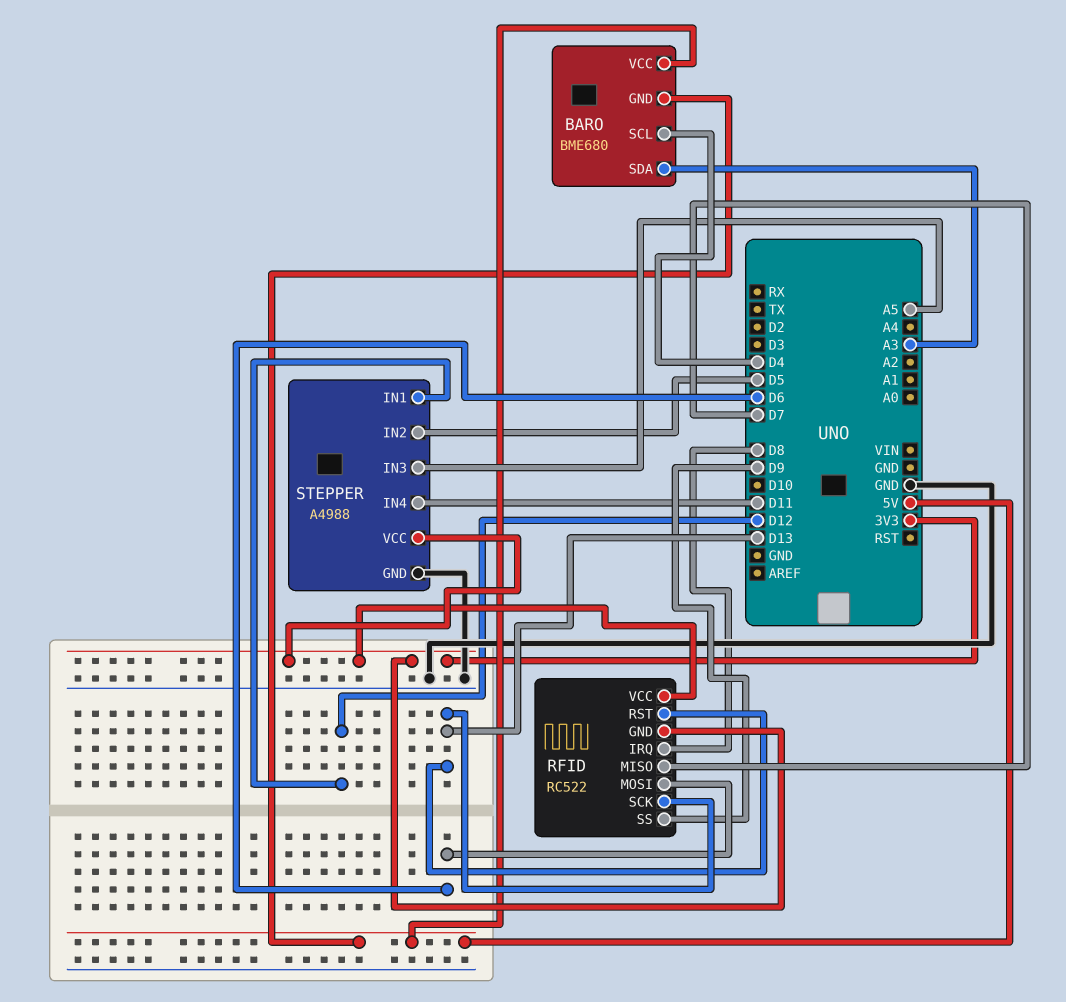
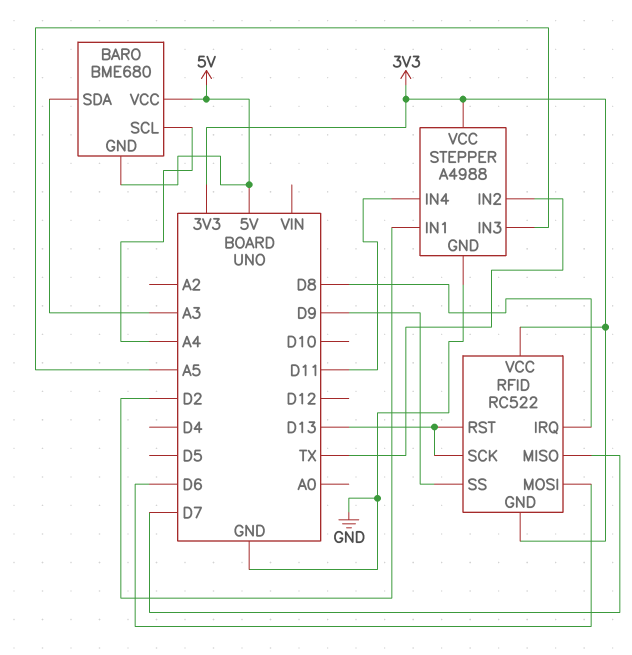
BARO pin SCL: D4 -> A4
STEPPER pin IN1: D12 -> D2
STEPPER pin IN2: D5 -> TX

